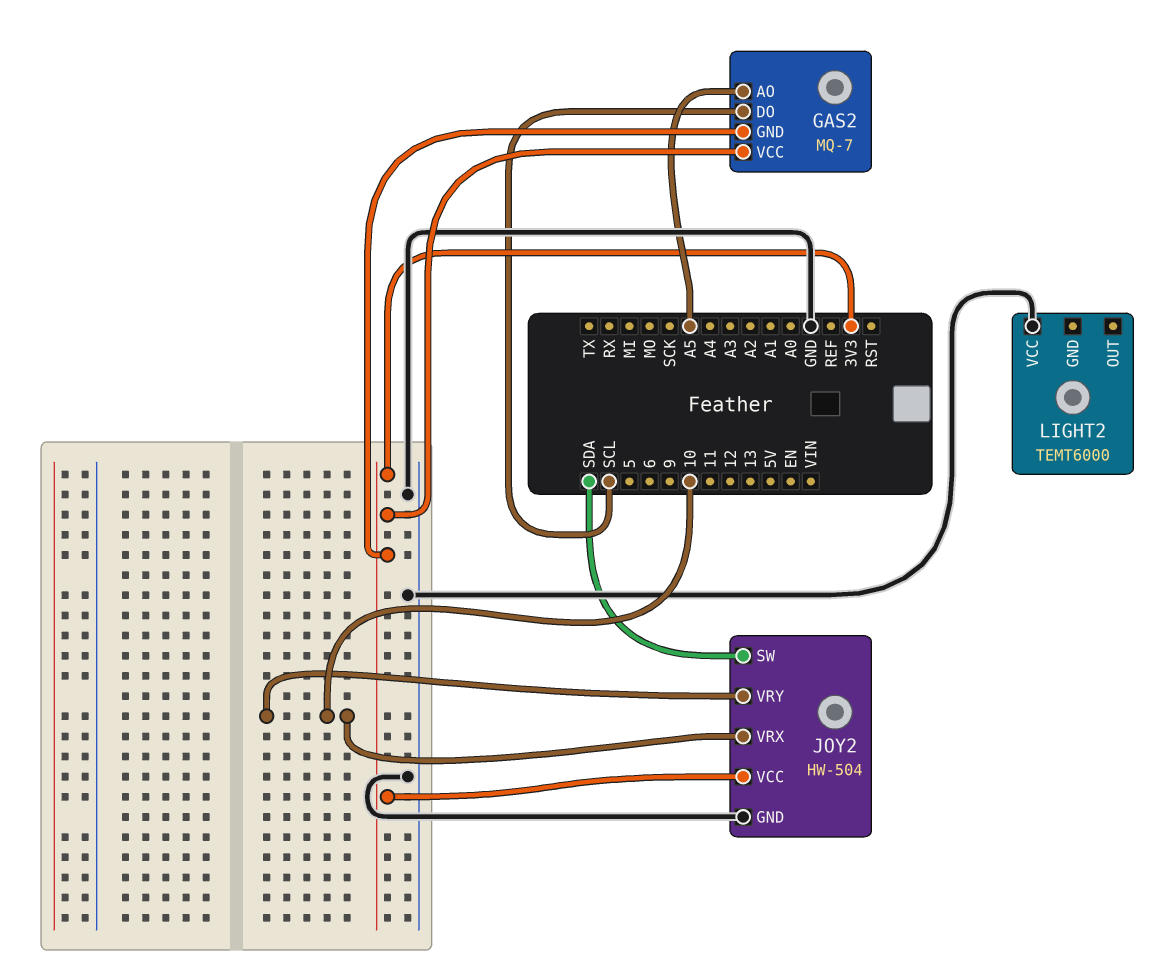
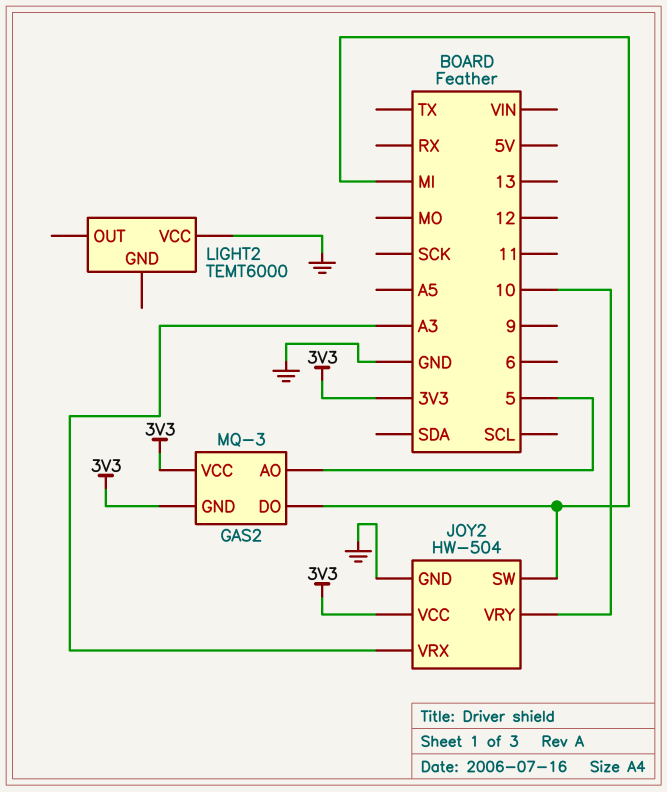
GAS2: MQ-7 -> MQ-3
GAS2 pin AO: A5 -> 5
GAS2 pin DO: SCL -> MI
JOY2 pin SW: SDA -> MI
JOY2 pin VRX: 10 -> A3

